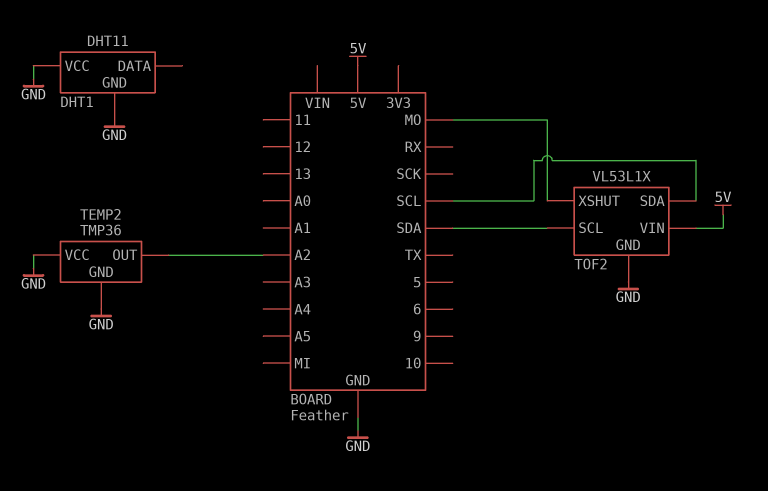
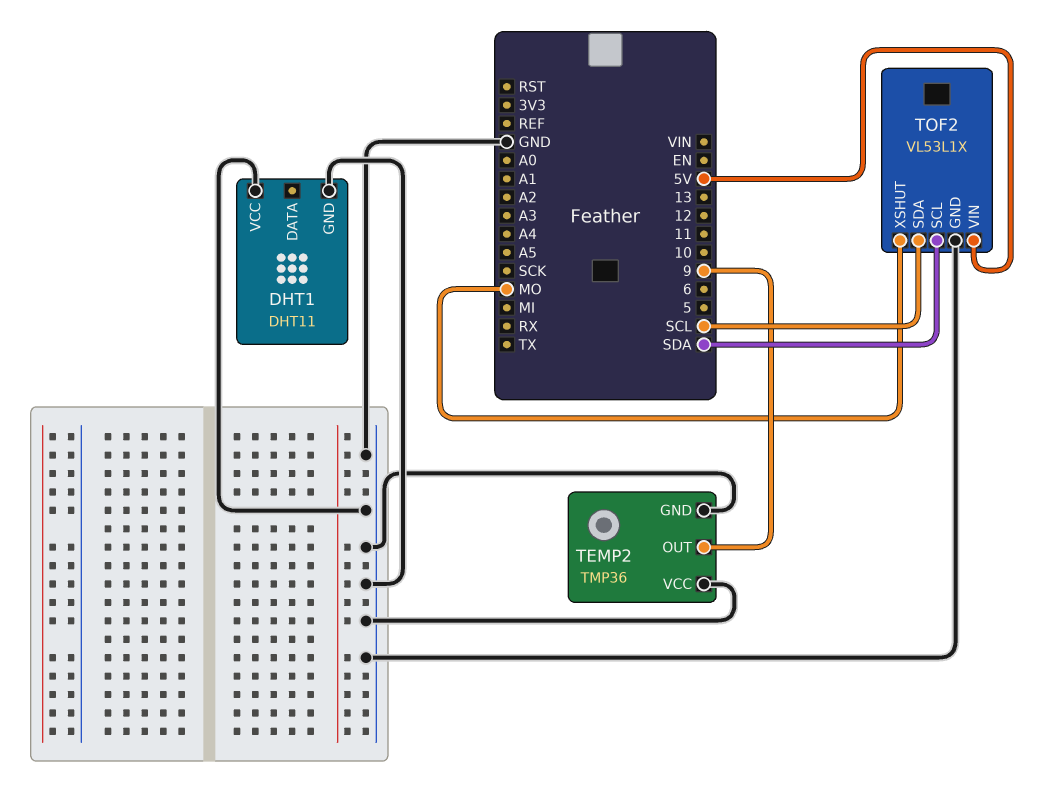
TEMP2 pin OUT: A2 -> 9

